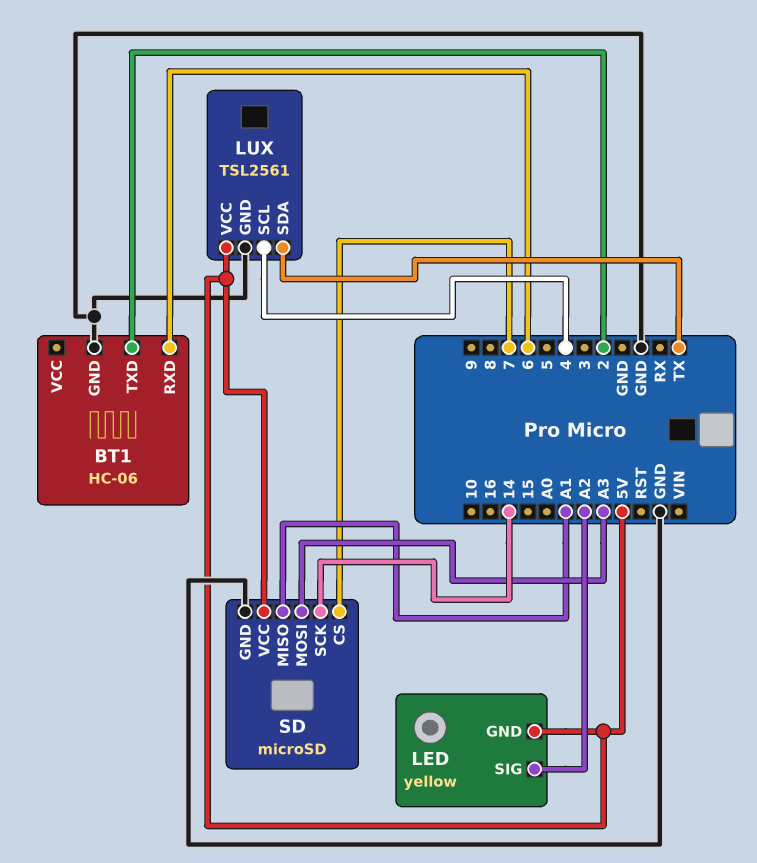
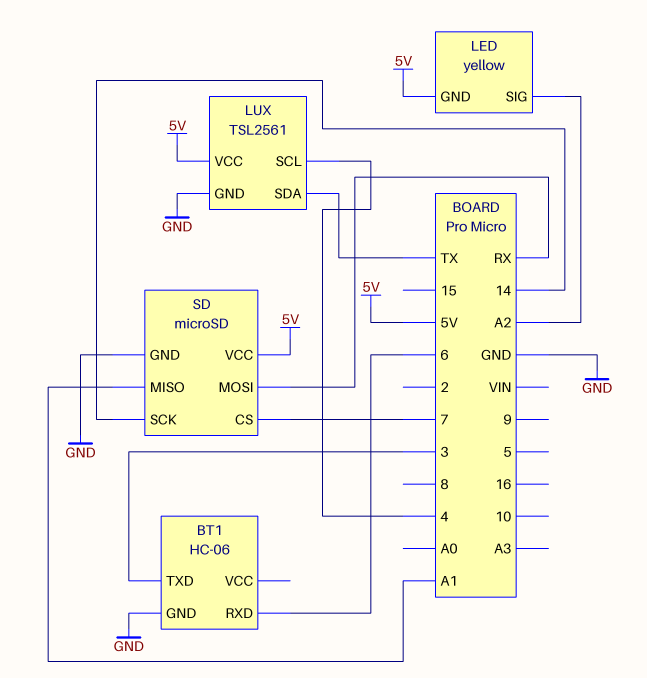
BT1 pin TXD: 2 -> 3
SD pin MOSI: A3 -> RX

